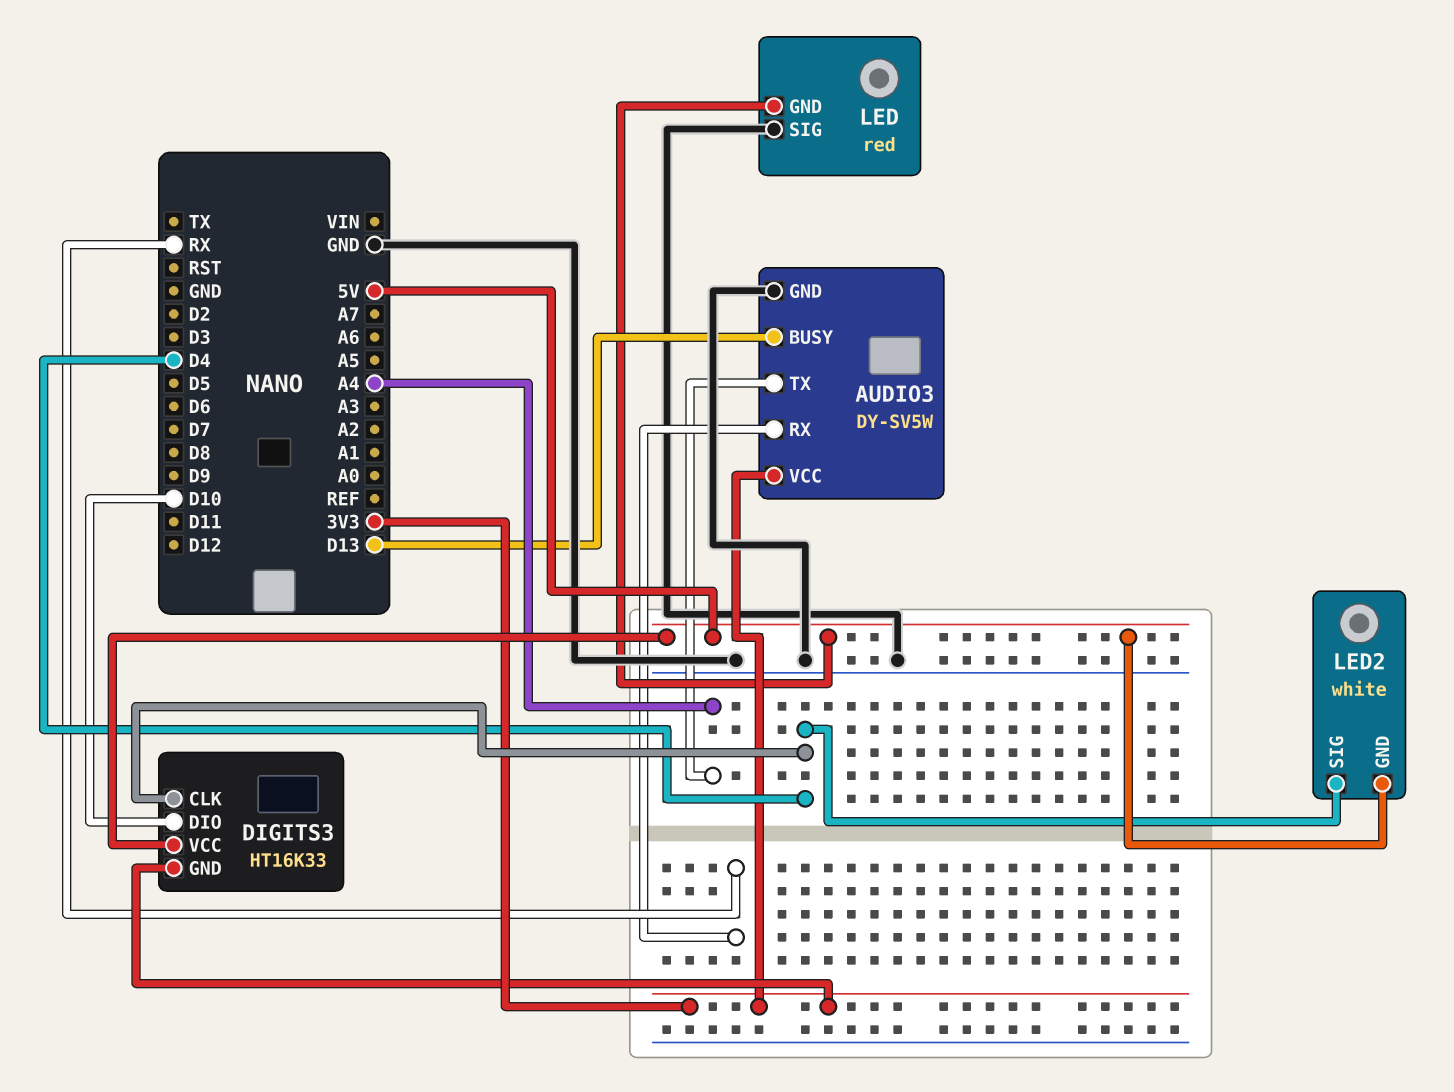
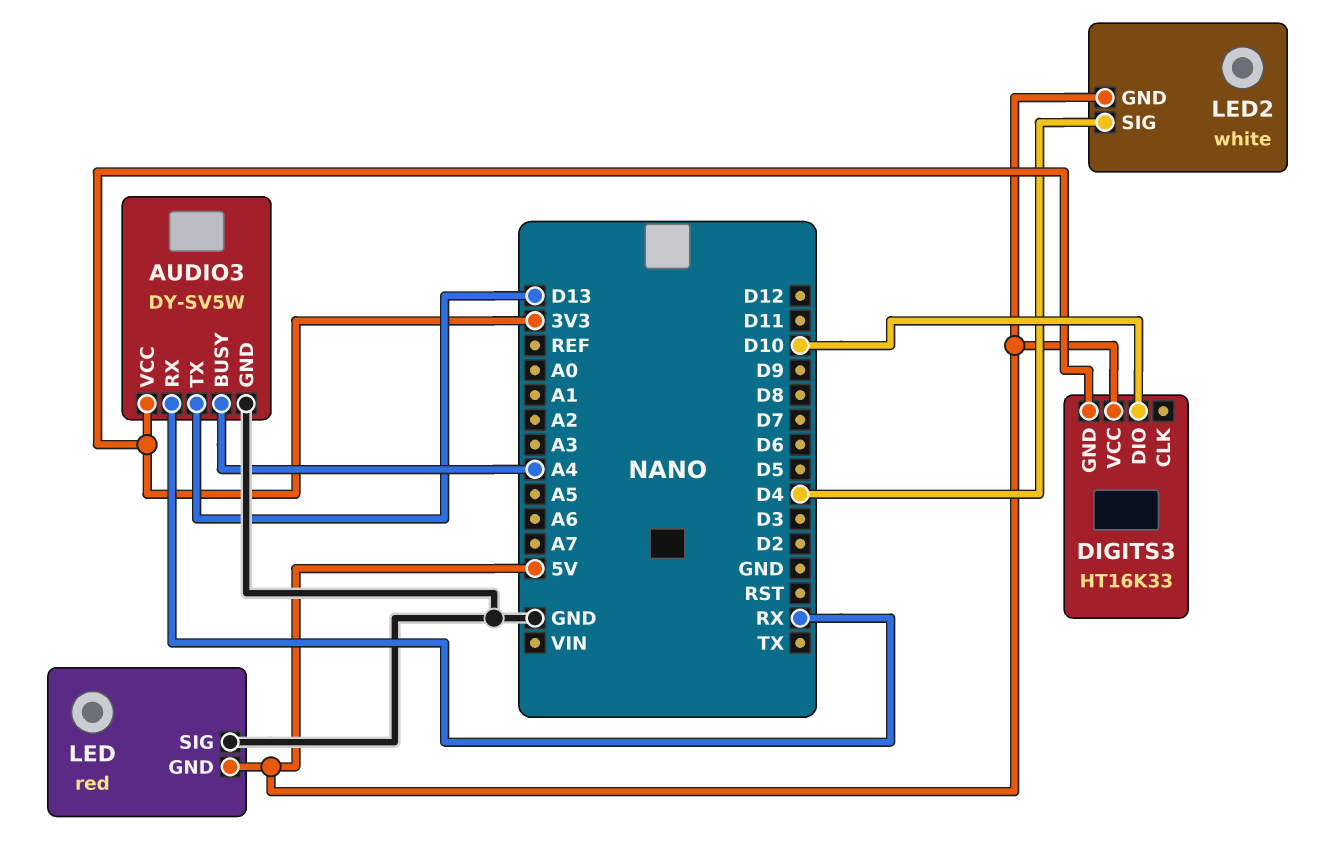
AUDIO3 pin BUSY: D13 -> A4
AUDIO3 pin TX: A4 -> D13
DIGITS3 pin CLK: D4 -> none

